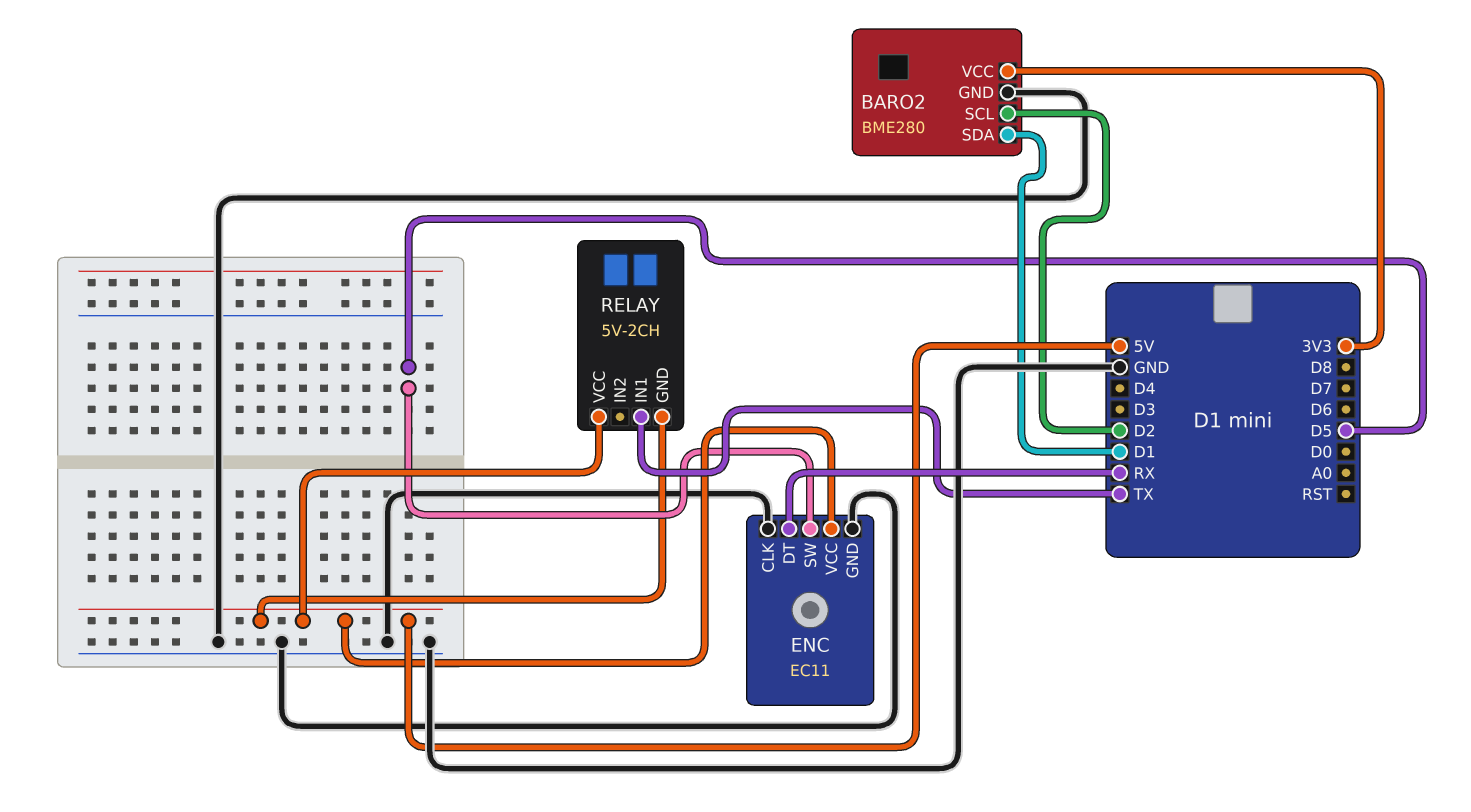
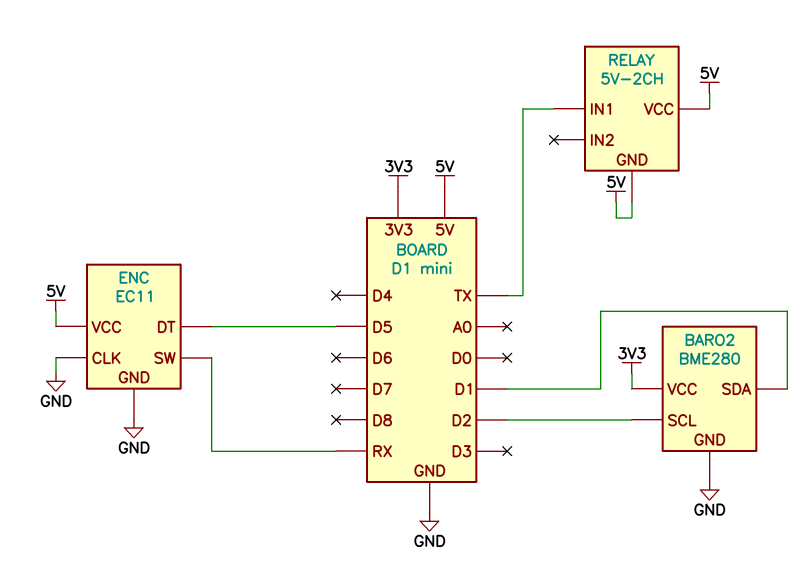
ENC pin DT: RX -> D5
ENC pin SW: D5 -> RX

